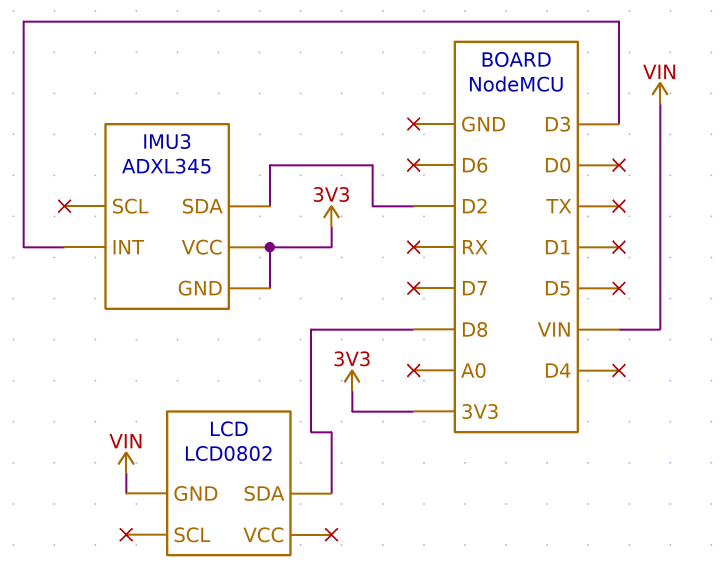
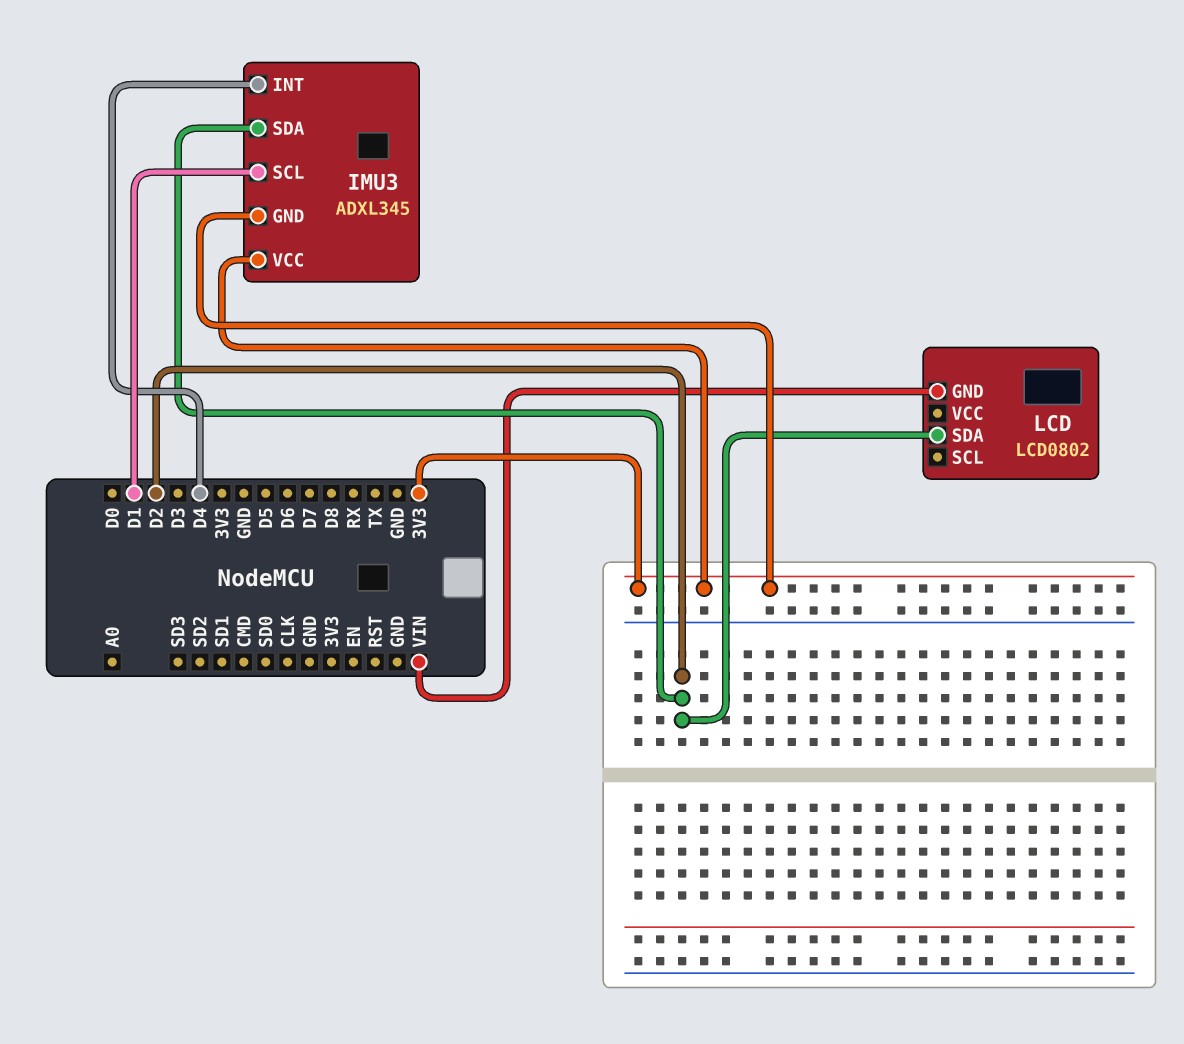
IMU3 pin INT: D3 -> D4
IMU3 pin SCL: none -> D1
LCD pin SDA: D8 -> D2

